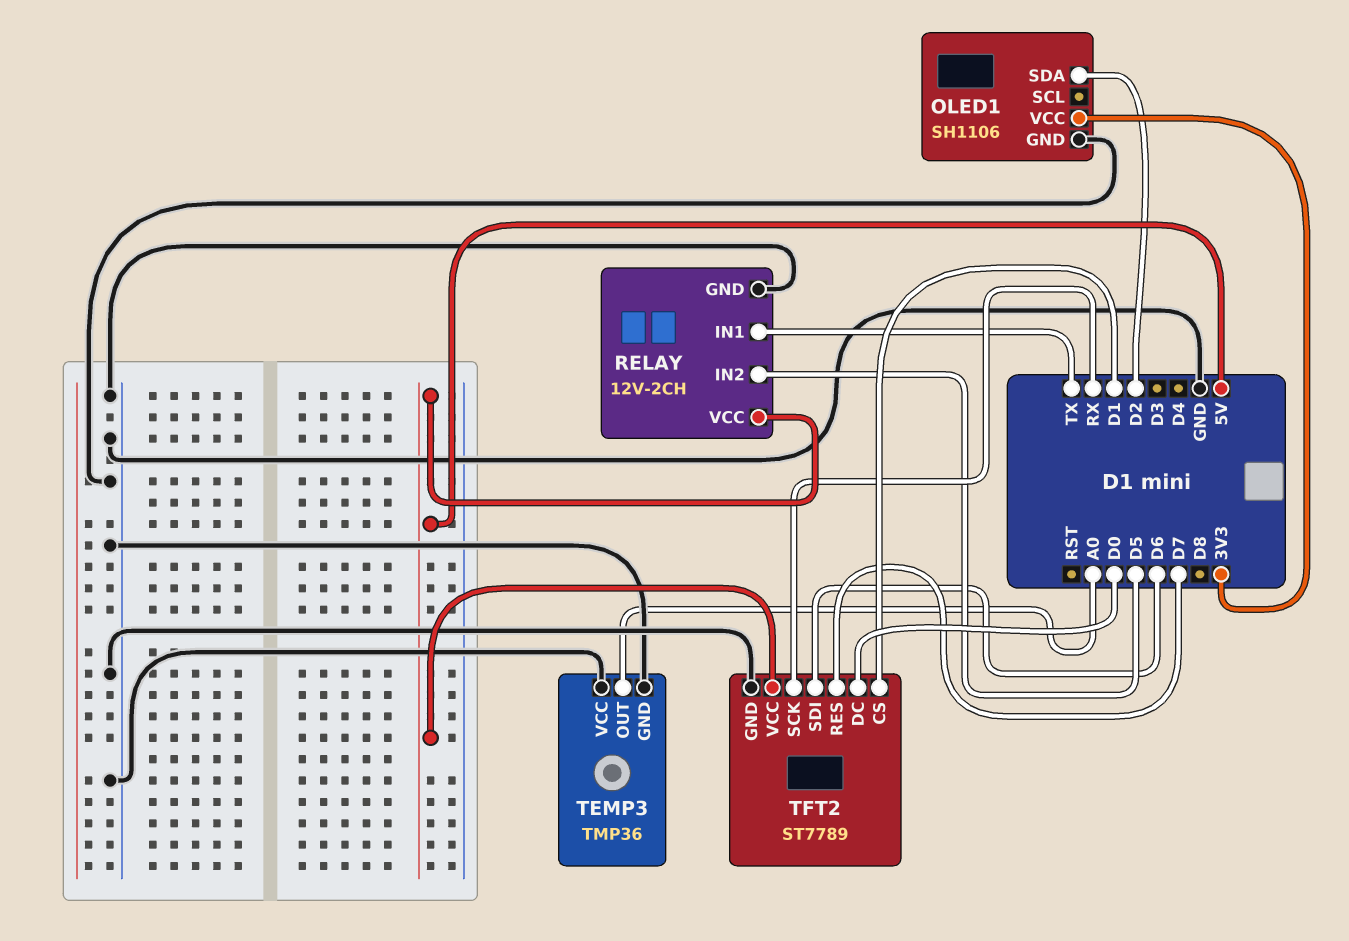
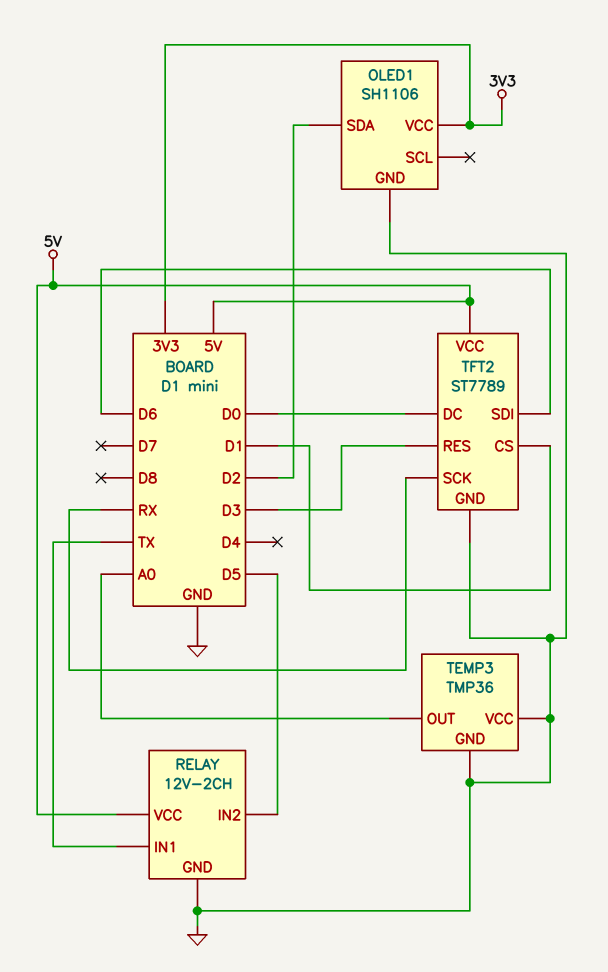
TFT2 pin RES: D7 -> D3

